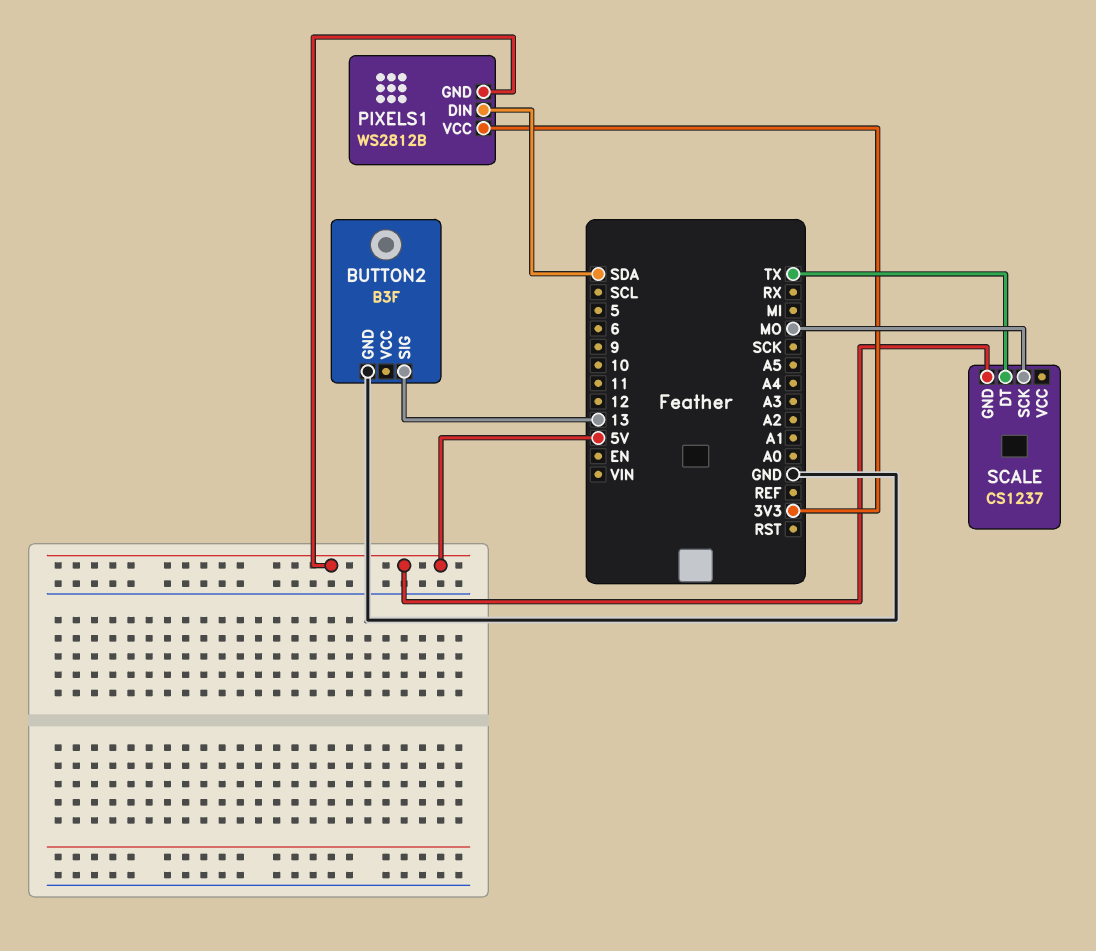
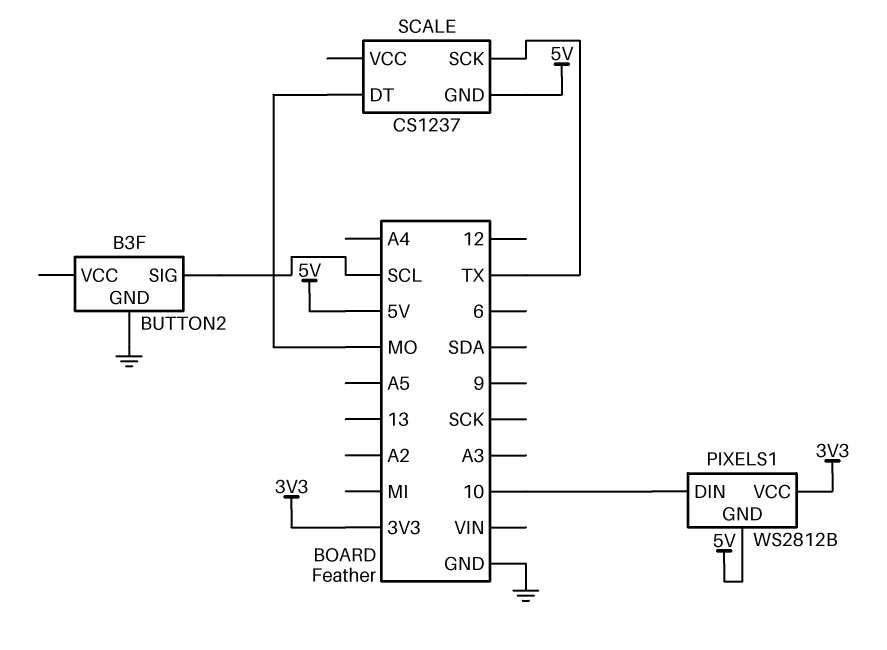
BUTTON2 pin SIG: 13 -> SCL
PIXELS1 pin DIN: SDA -> 10
SCALE pin DT: TX -> MO
SCALE pin SCK: MO -> TX

